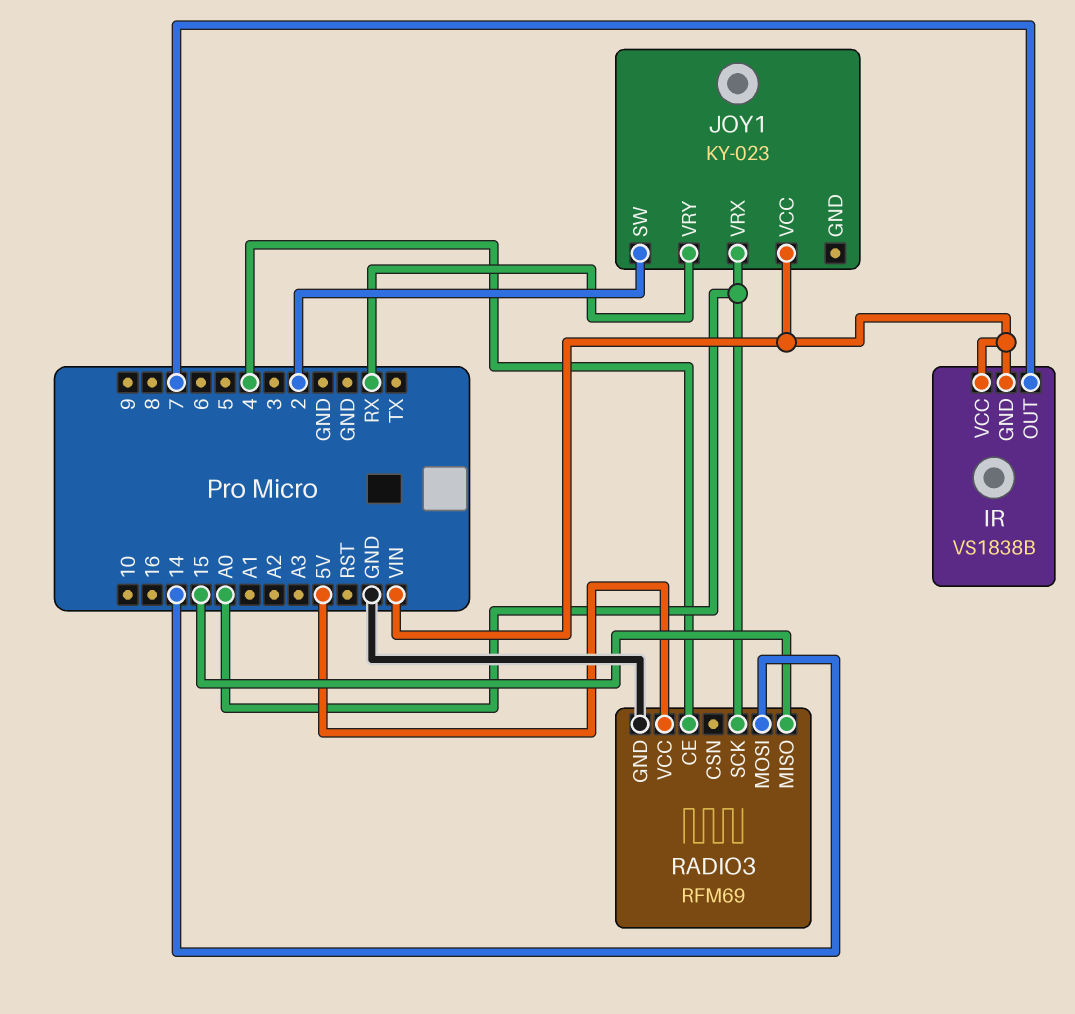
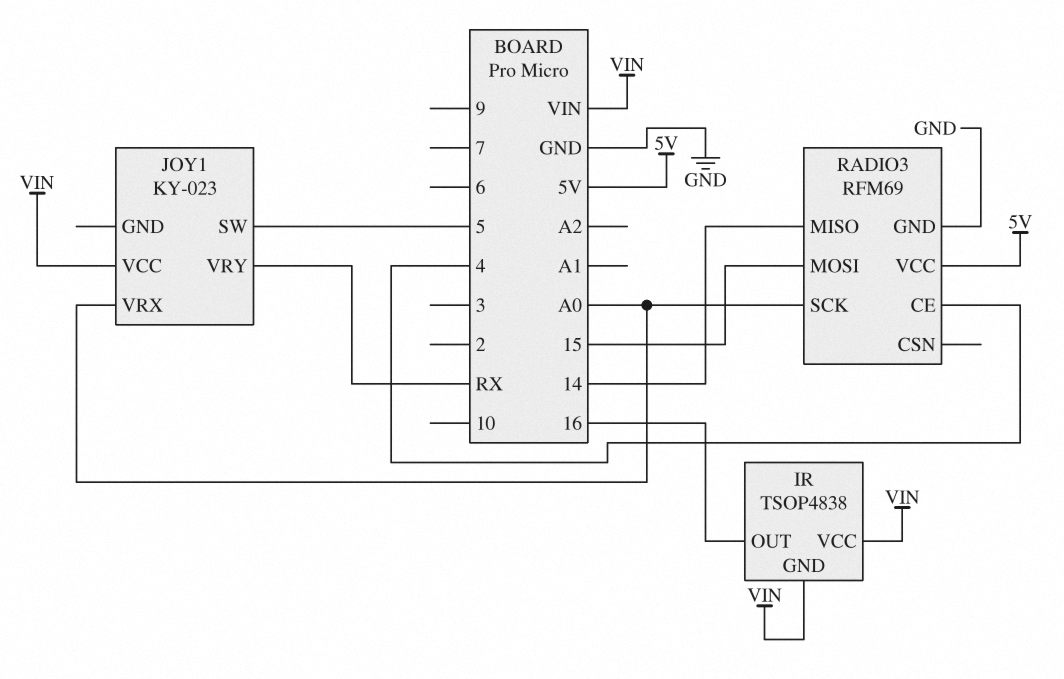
IR: VS1838B -> TSOP4838
IR pin OUT: 7 -> 16
JOY1 pin SW: 2 -> 5
RADIO3 pin MISO: 15 -> 14
RADIO3 pin MOSI: 14 -> 15

